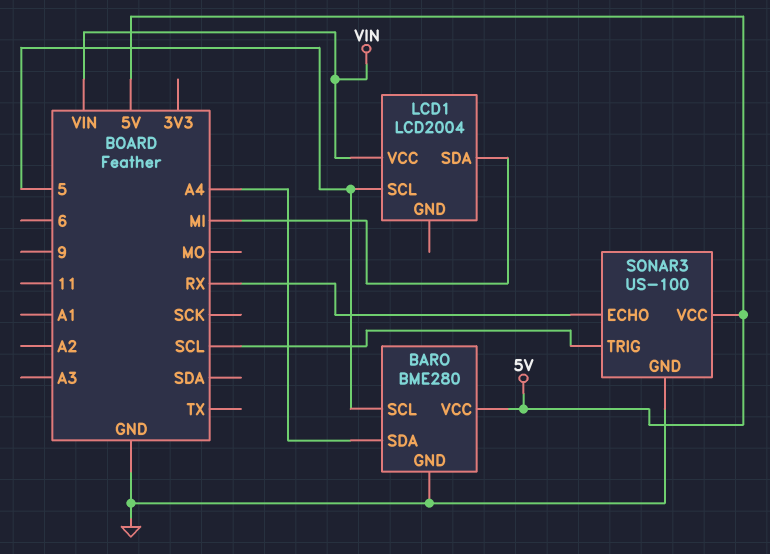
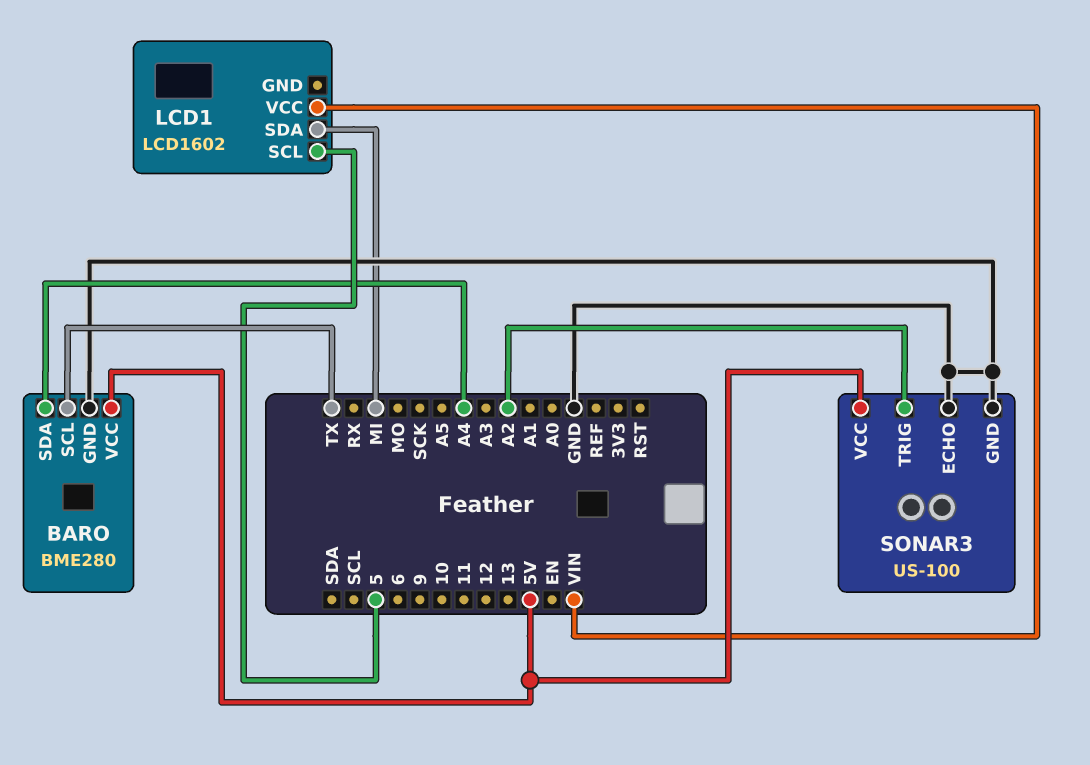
BARO pin SCL: 5 -> TX
LCD1: LCD2004 -> LCD1602
SONAR3 pin ECHO: RX -> GND
SONAR3 pin TRIG: SCL -> A2

